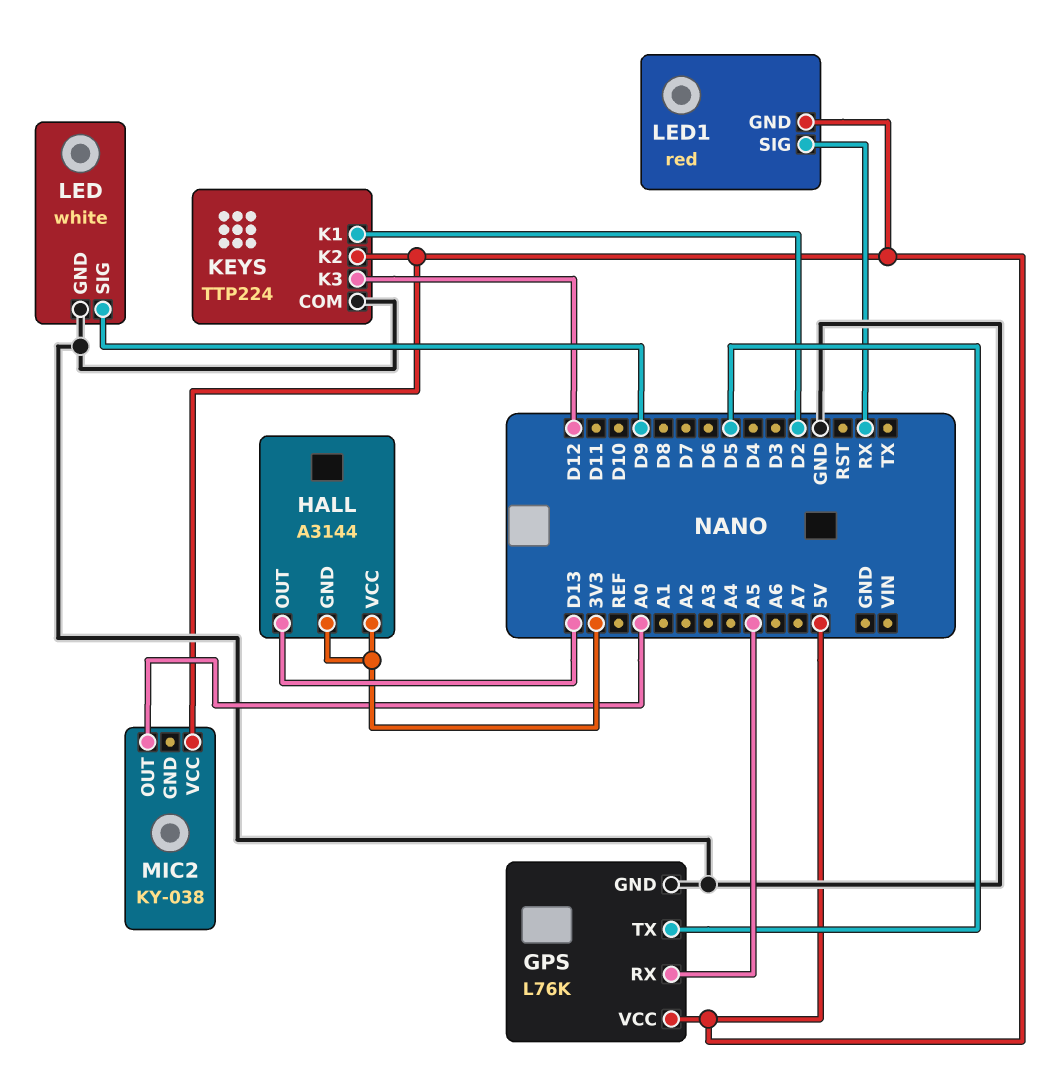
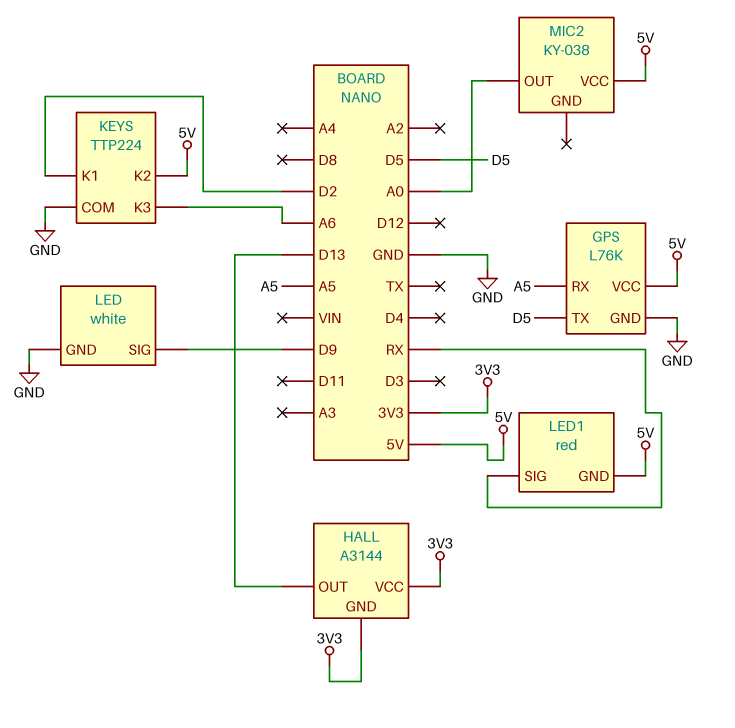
KEYS pin K3: D12 -> A6

